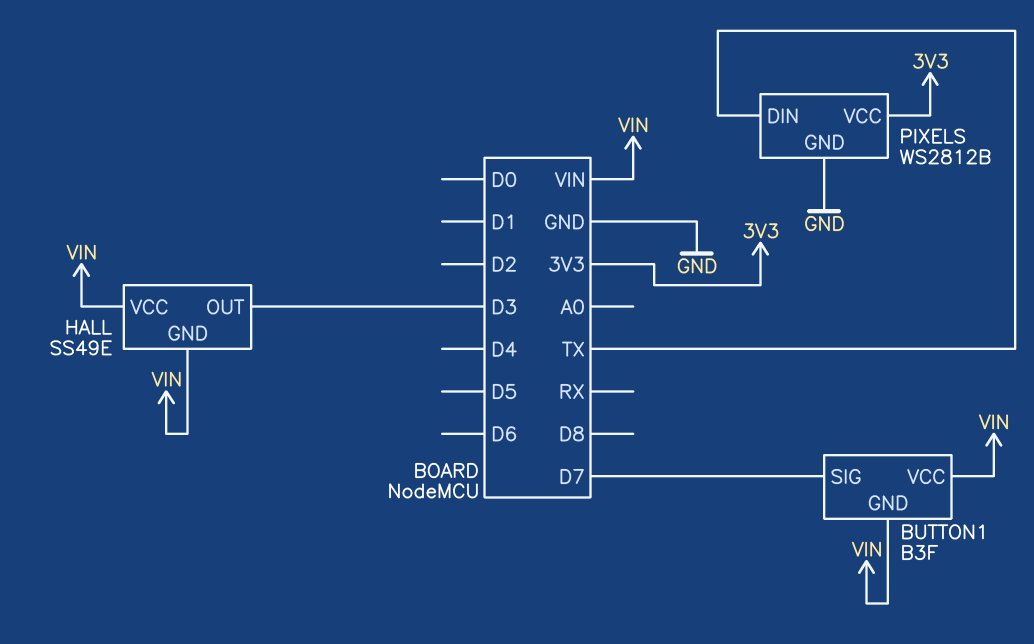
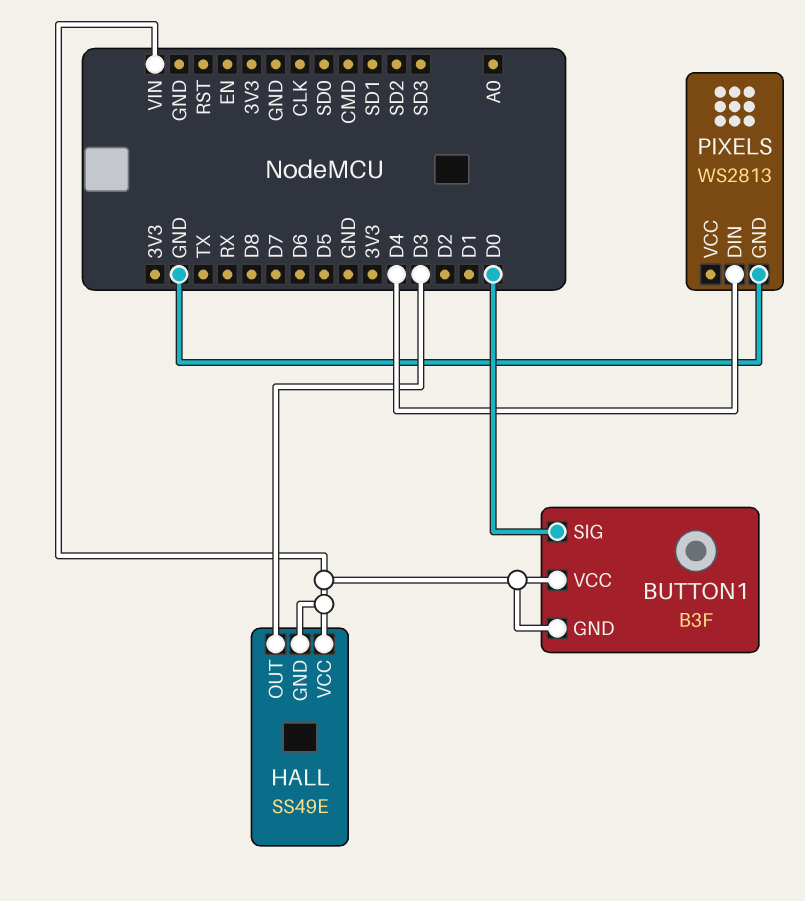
BUTTON1 pin SIG: D7 -> D0
PIXELS: WS2812B -> WS2813
PIXELS pin DIN: TX -> D4
PIXELS pin VCC: 3V3 -> none

